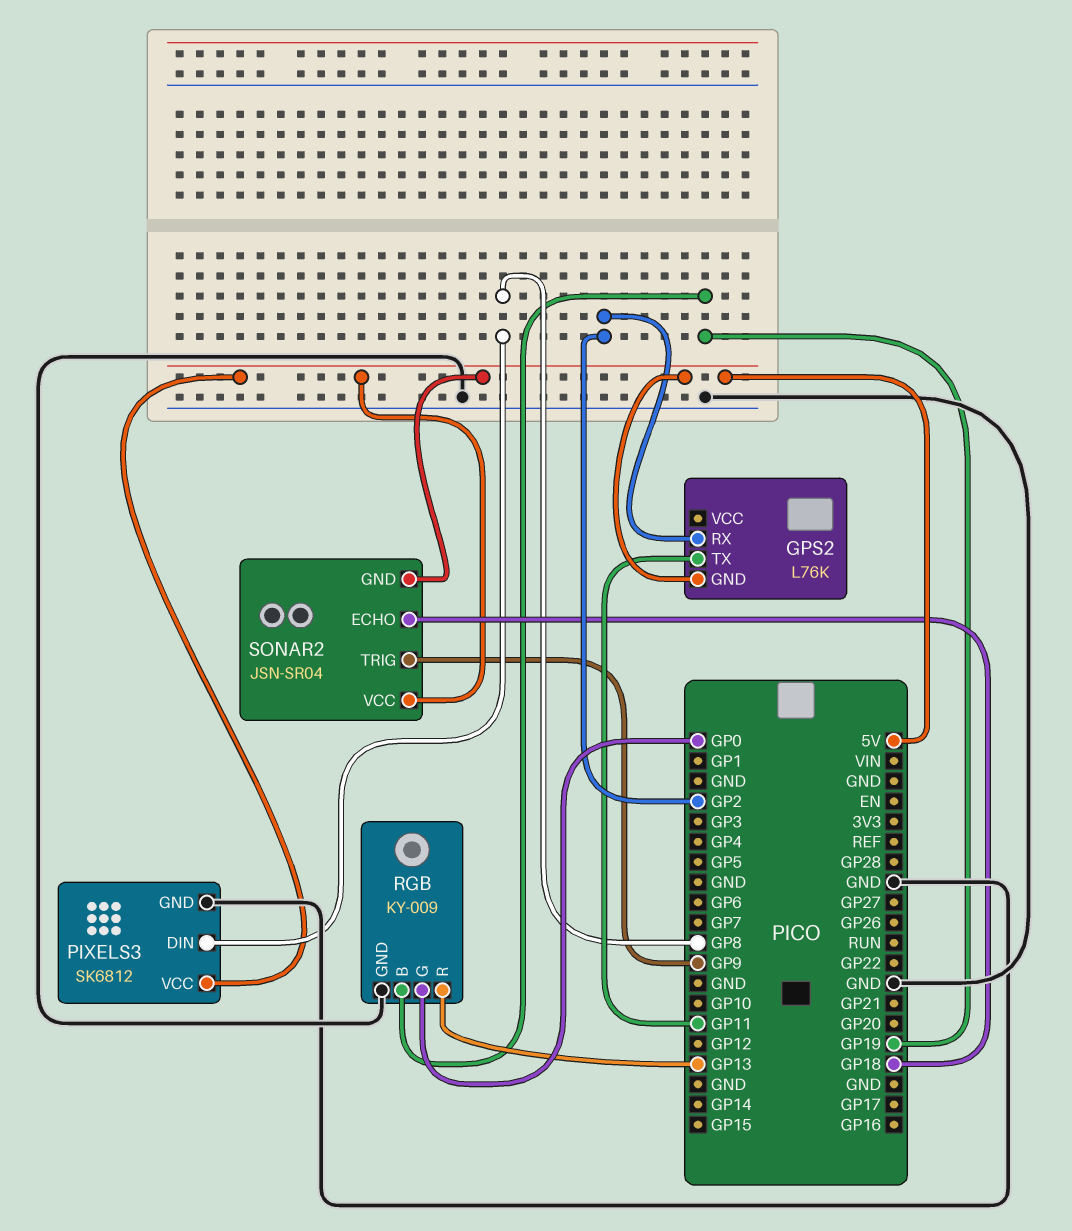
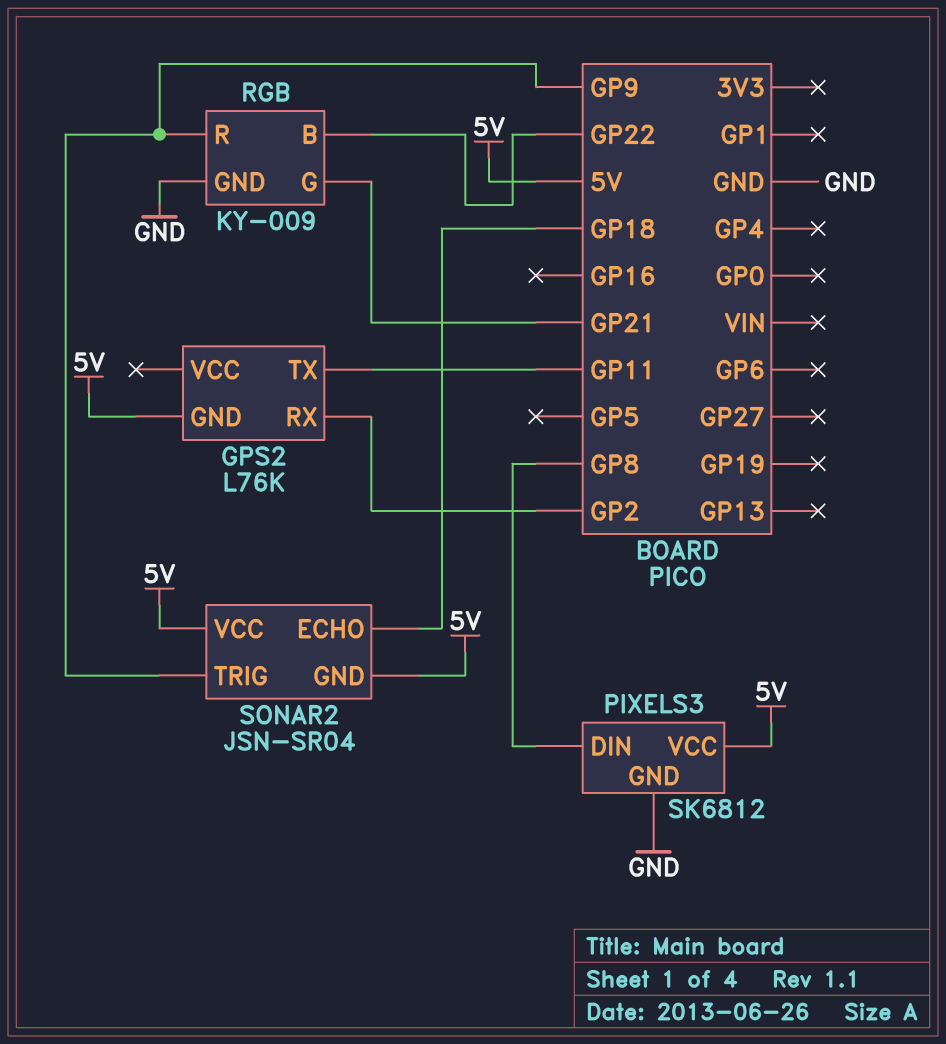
RGB pin B: GP19 -> GP22
RGB pin G: GP0 -> GP21
RGB pin R: GP13 -> GP9

